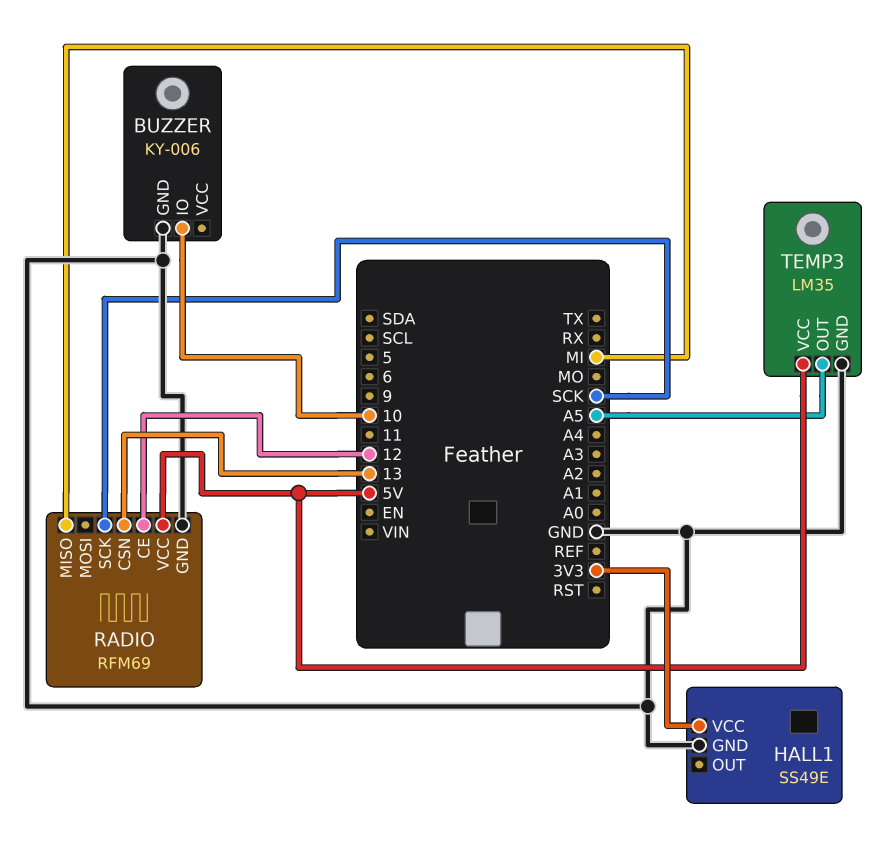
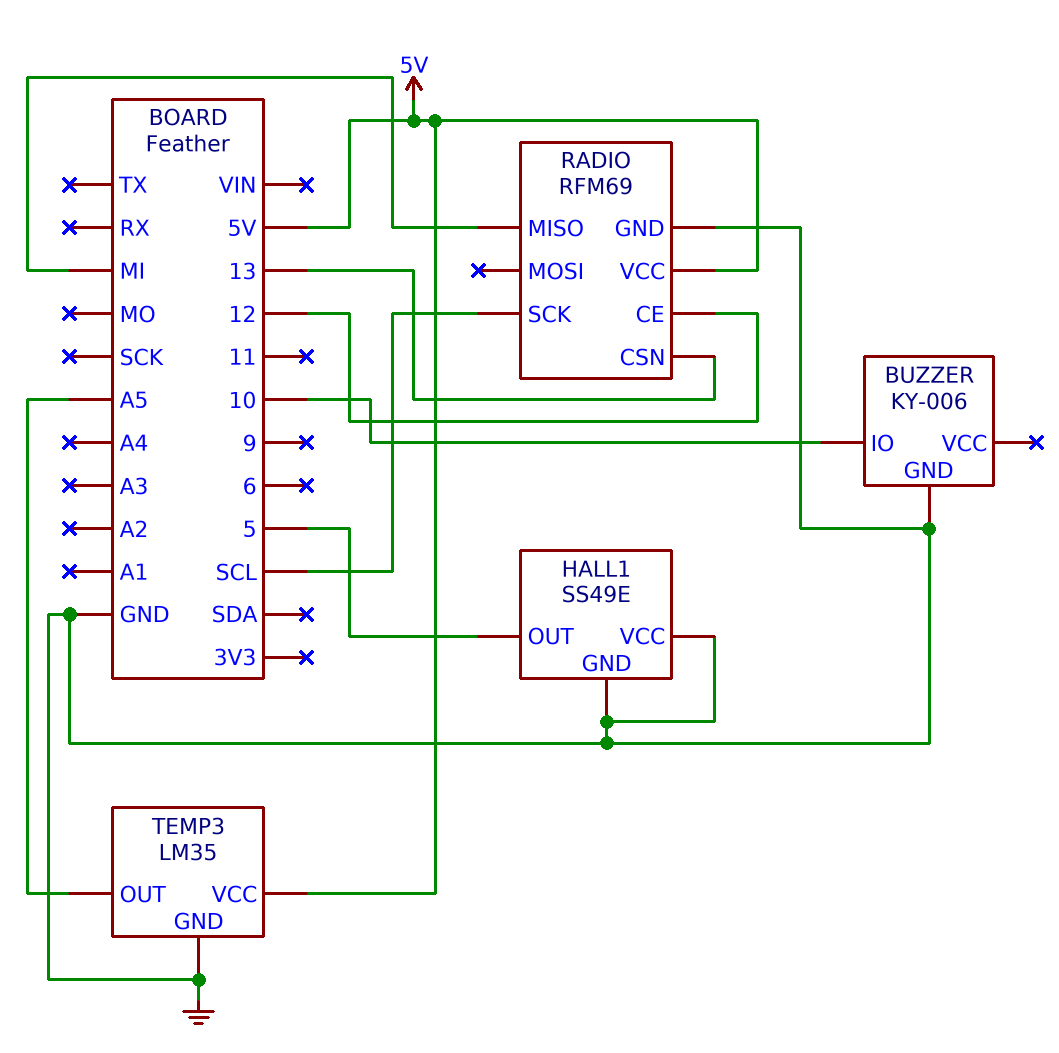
HALL1 pin OUT: none -> 5
HALL1 pin VCC: 3V3 -> GND
RADIO pin SCK: SCK -> SCL

